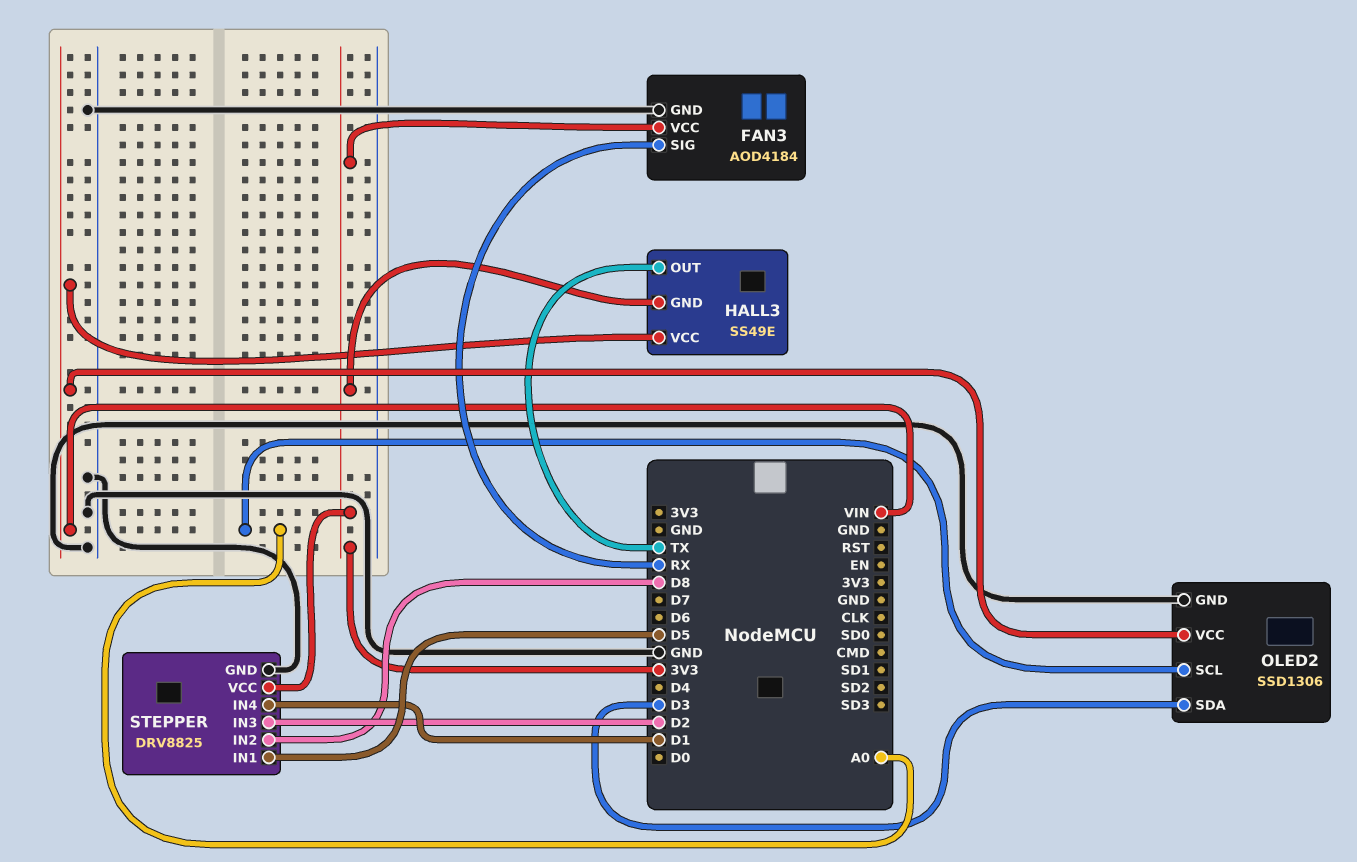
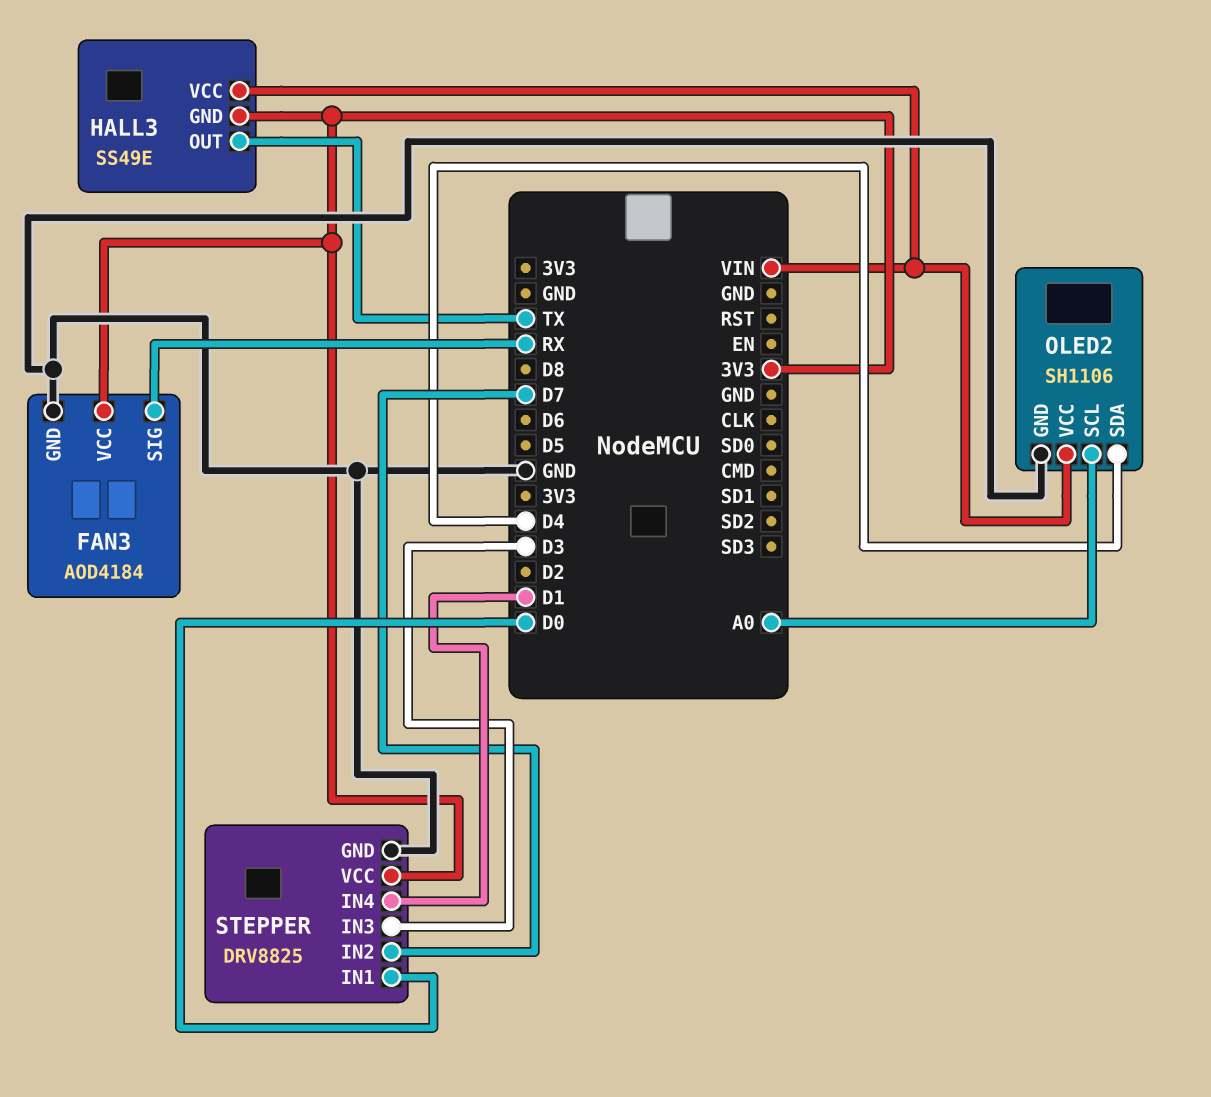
OLED2: SSD1306 -> SH1106
OLED2 pin SDA: D3 -> D4
STEPPER pin IN1: D5 -> D0
STEPPER pin IN2: D8 -> D7
STEPPER pin IN3: D2 -> D3

